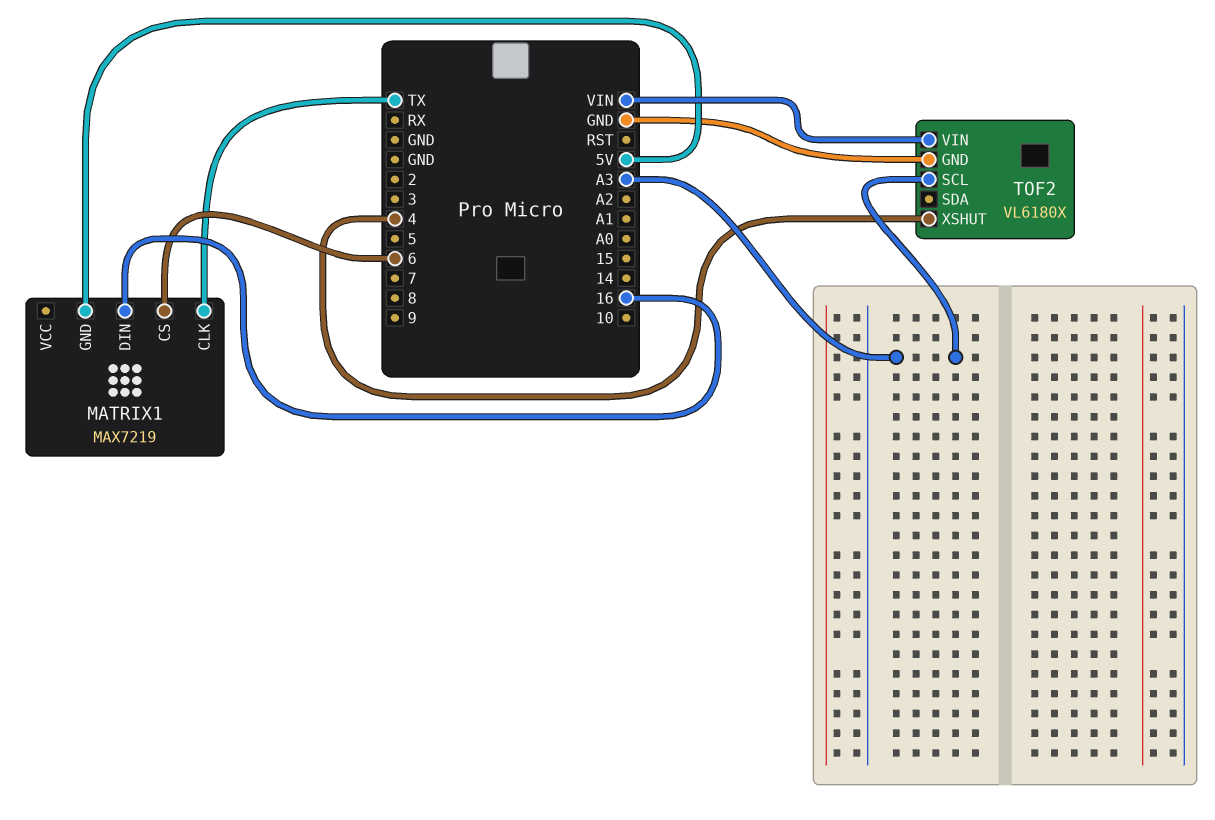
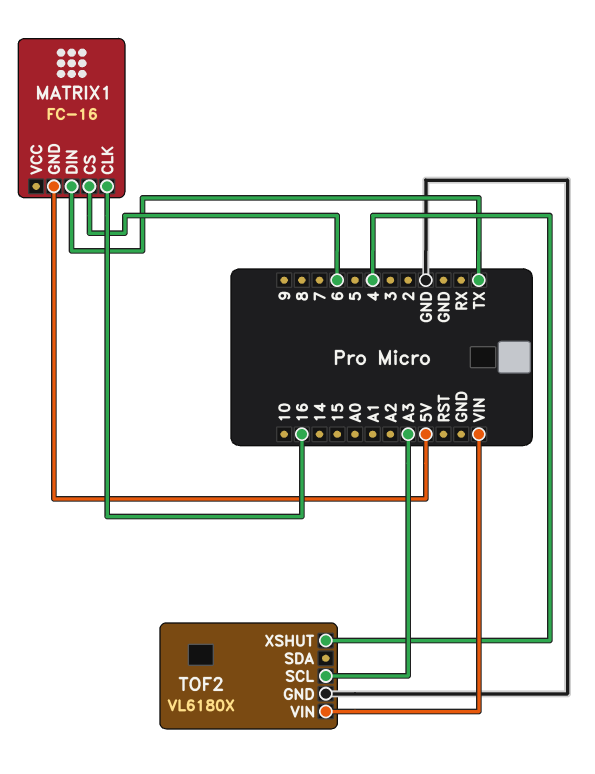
MATRIX1: MAX7219 -> FC-16
MATRIX1 pin CLK: TX -> 16
MATRIX1 pin DIN: 16 -> TX

